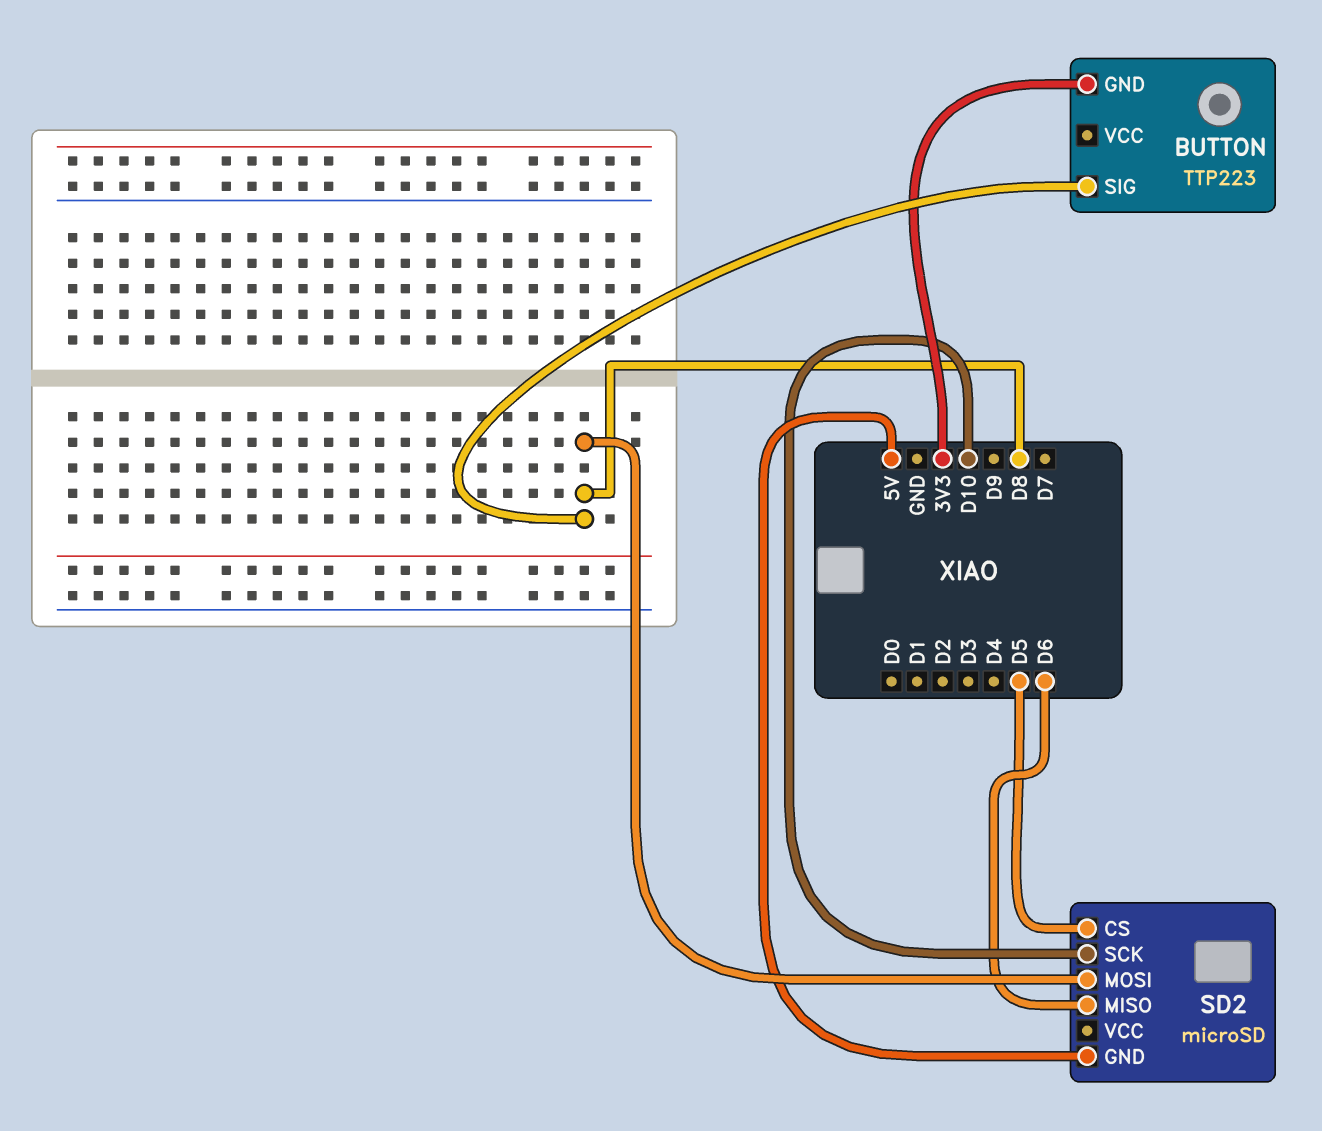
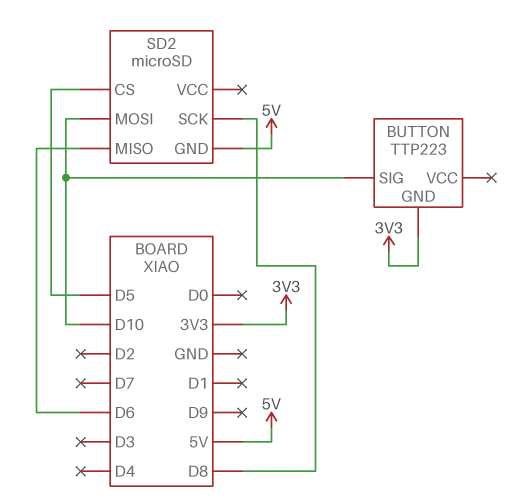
BUTTON pin SIG: D8 -> D10
SD2 pin MOSI: D8 -> D10
SD2 pin SCK: D10 -> D8

